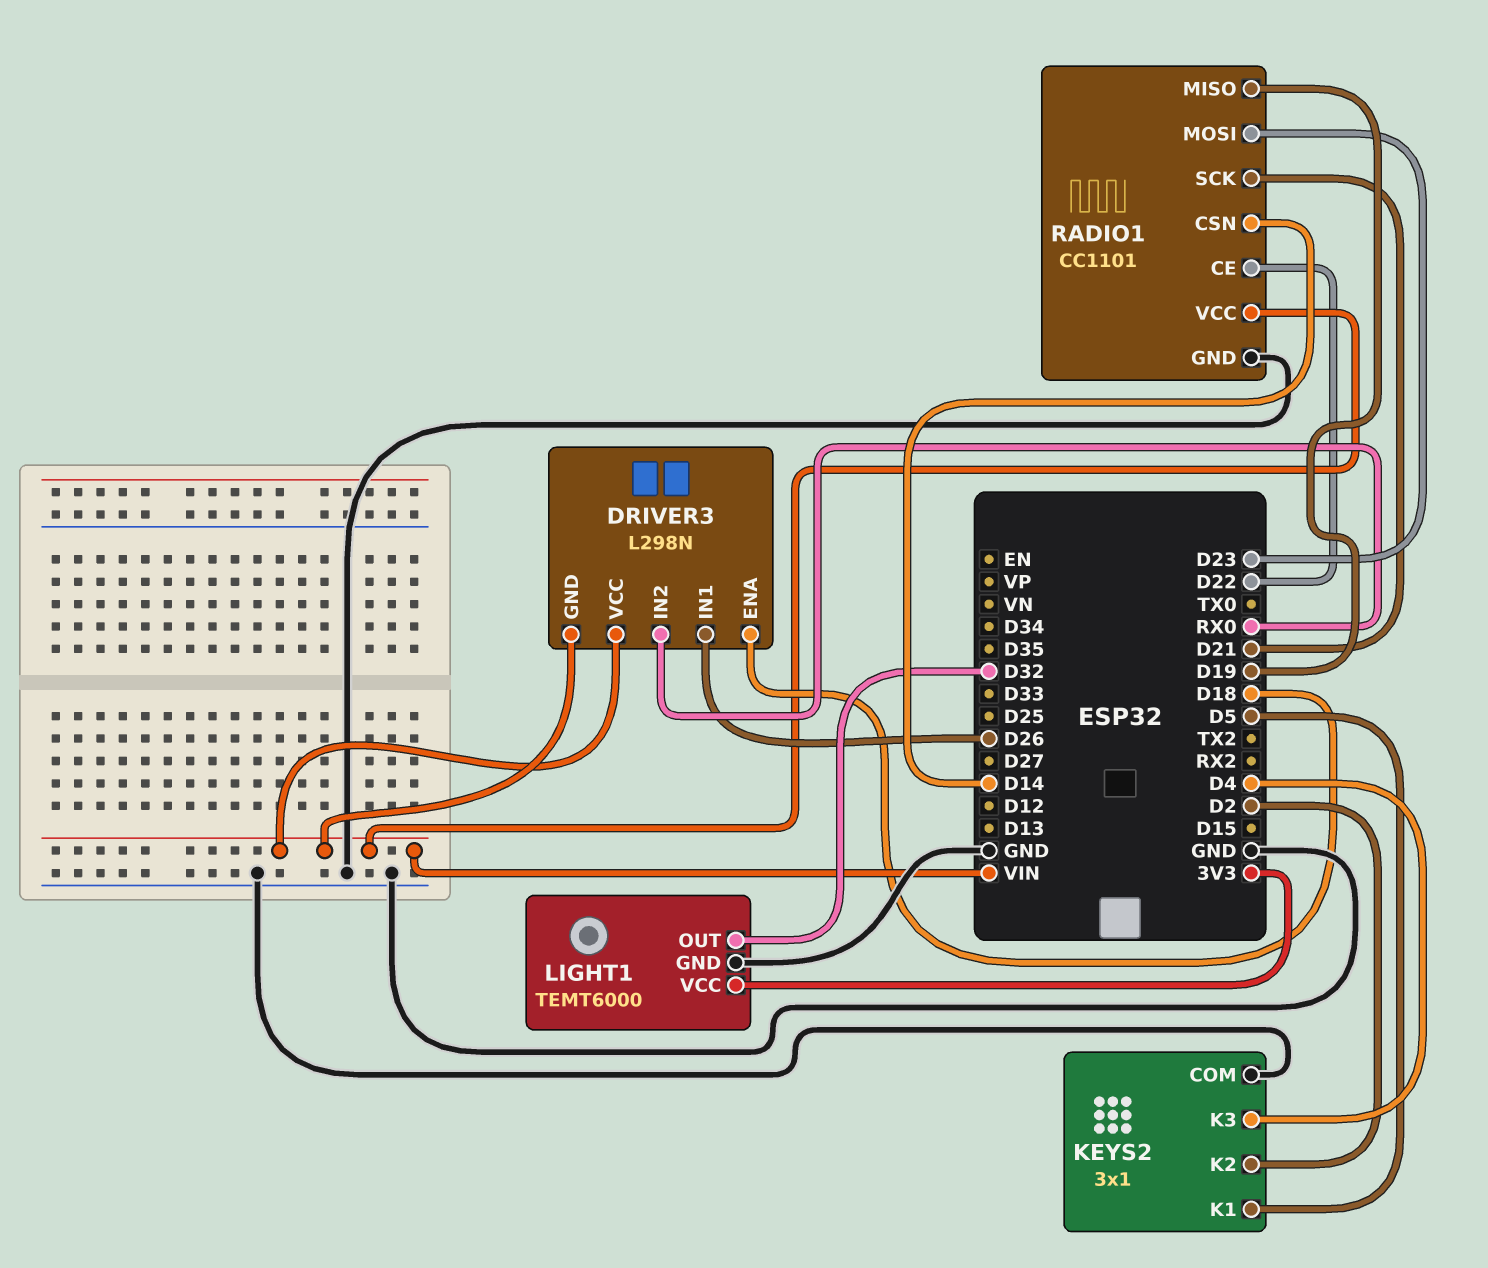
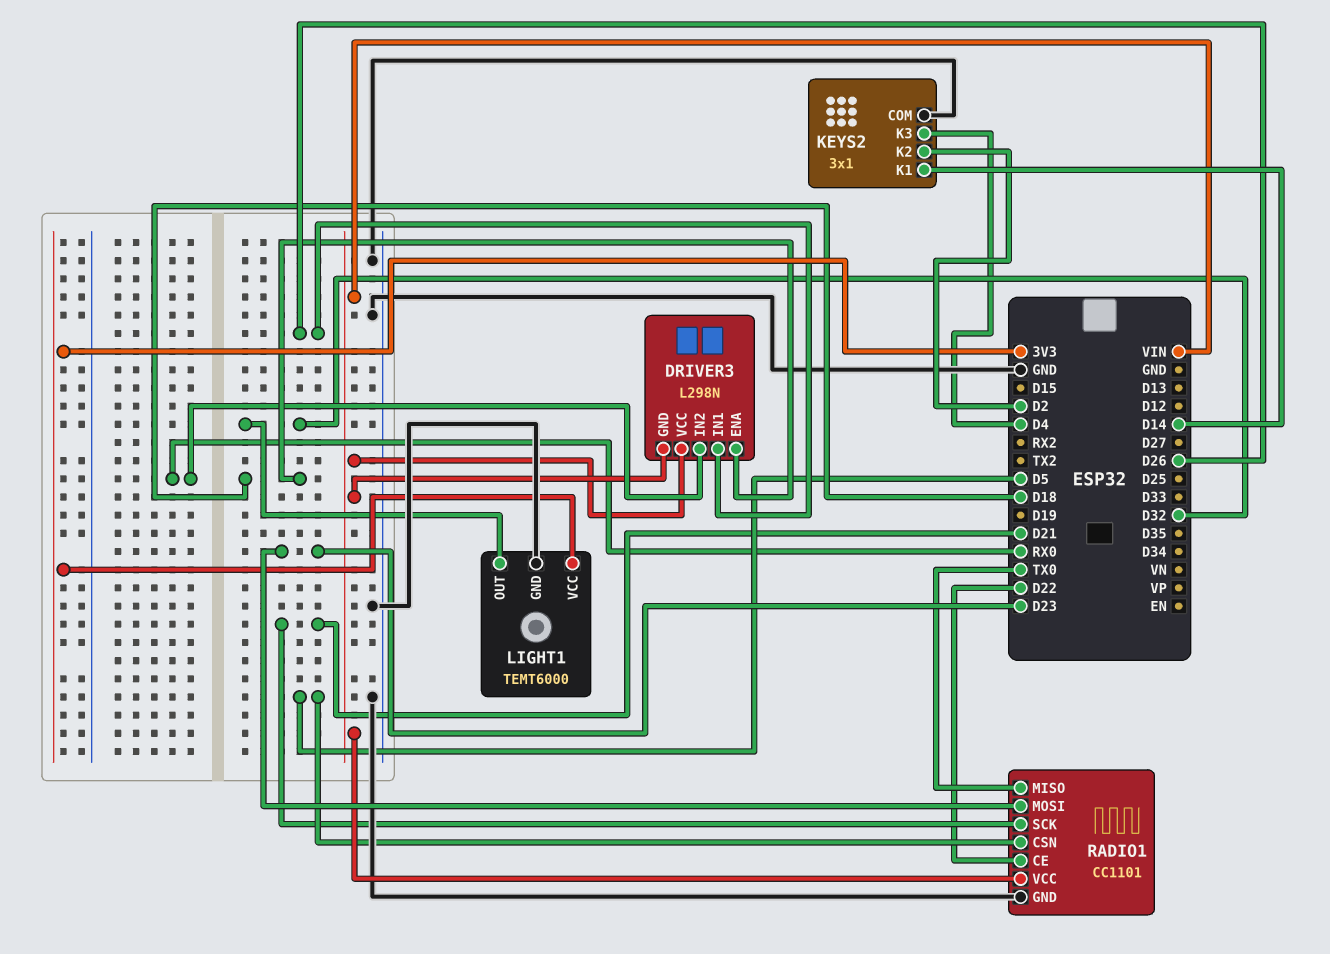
KEYS2 pin K1: D5 -> D14
RADIO1 pin CSN: D14 -> D5
RADIO1 pin MISO: D19 -> TX0

